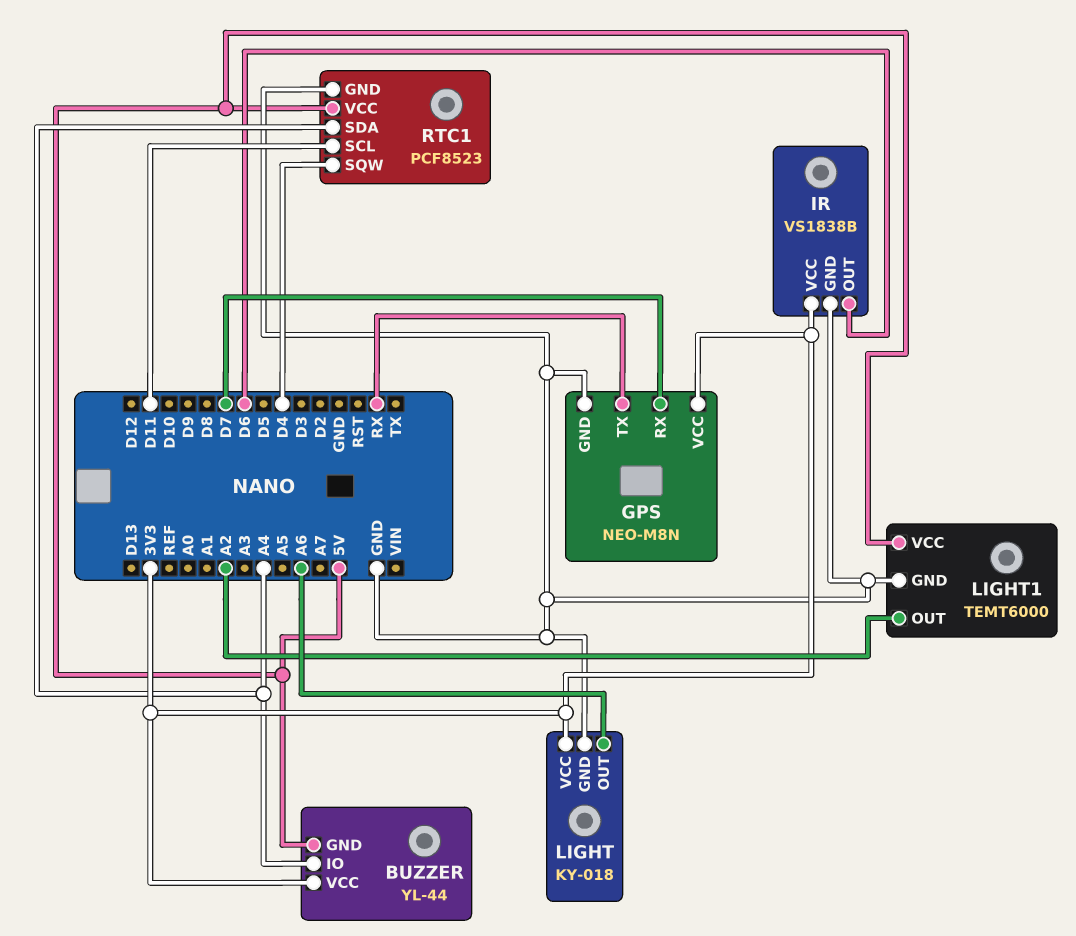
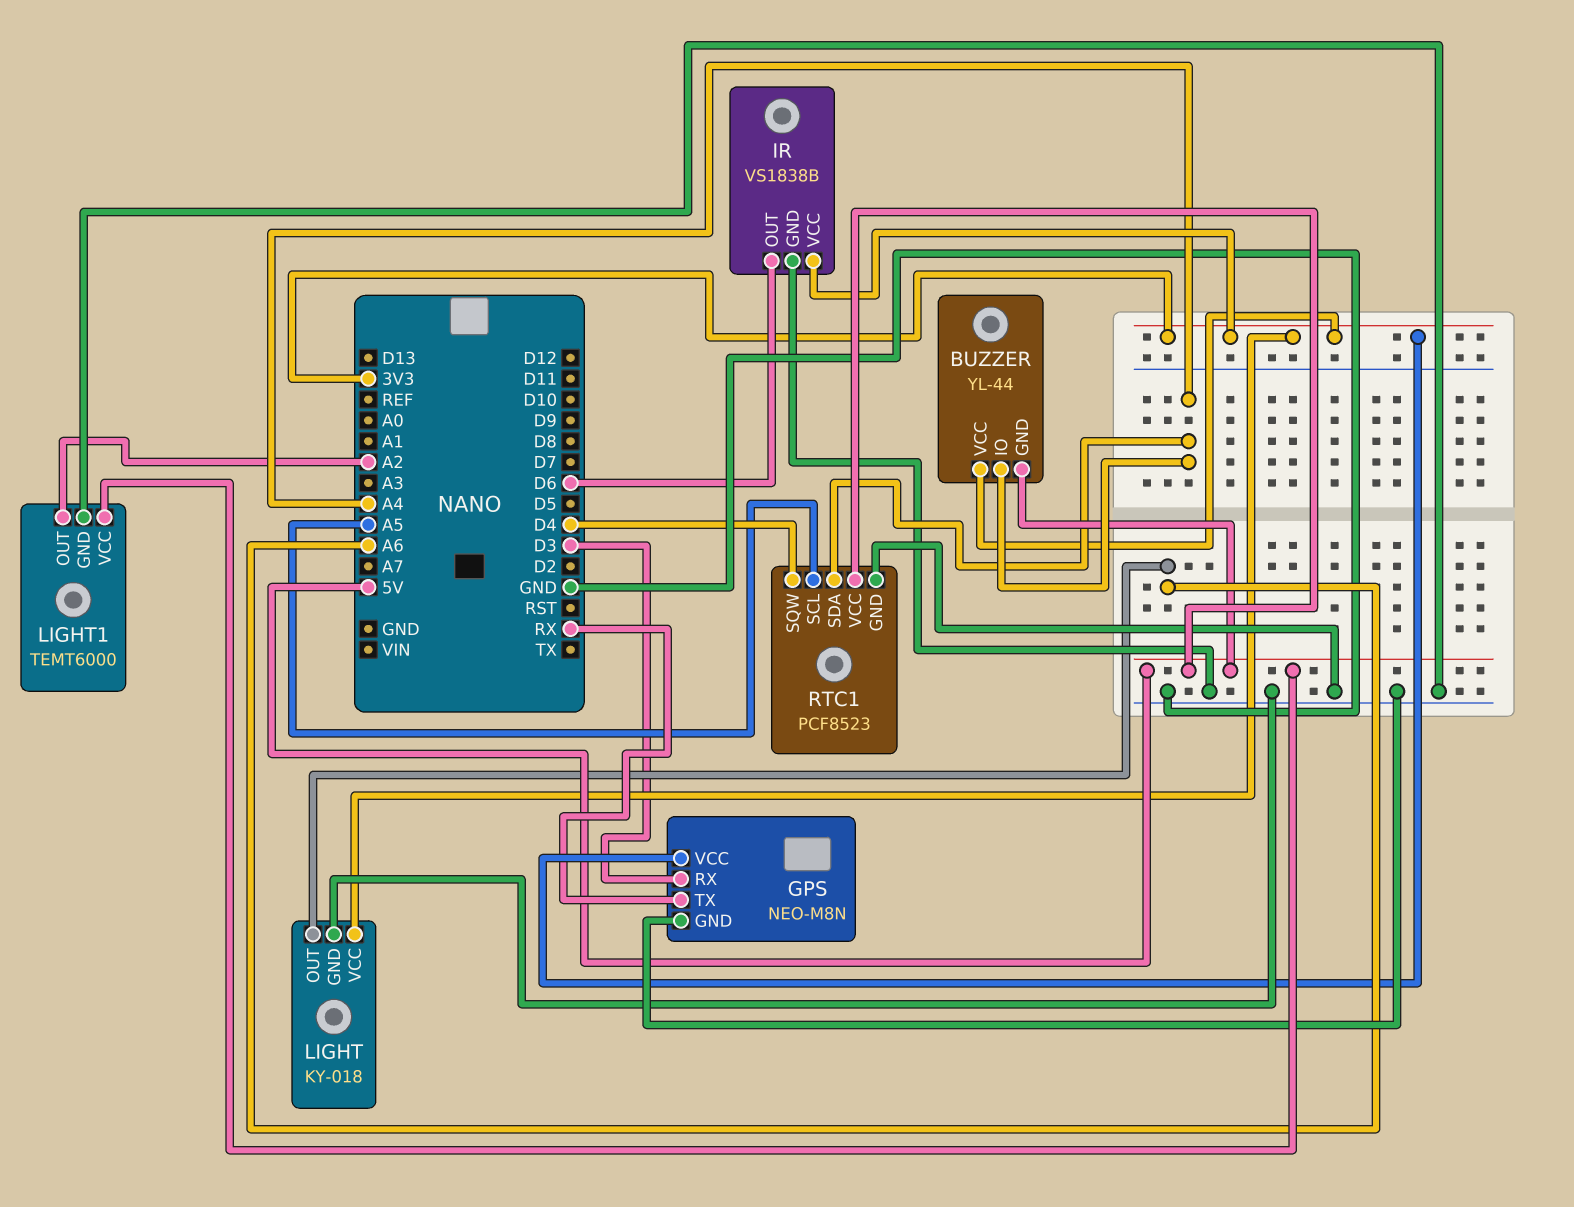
GPS pin RX: D7 -> D3
RTC1 pin SCL: D11 -> A5

